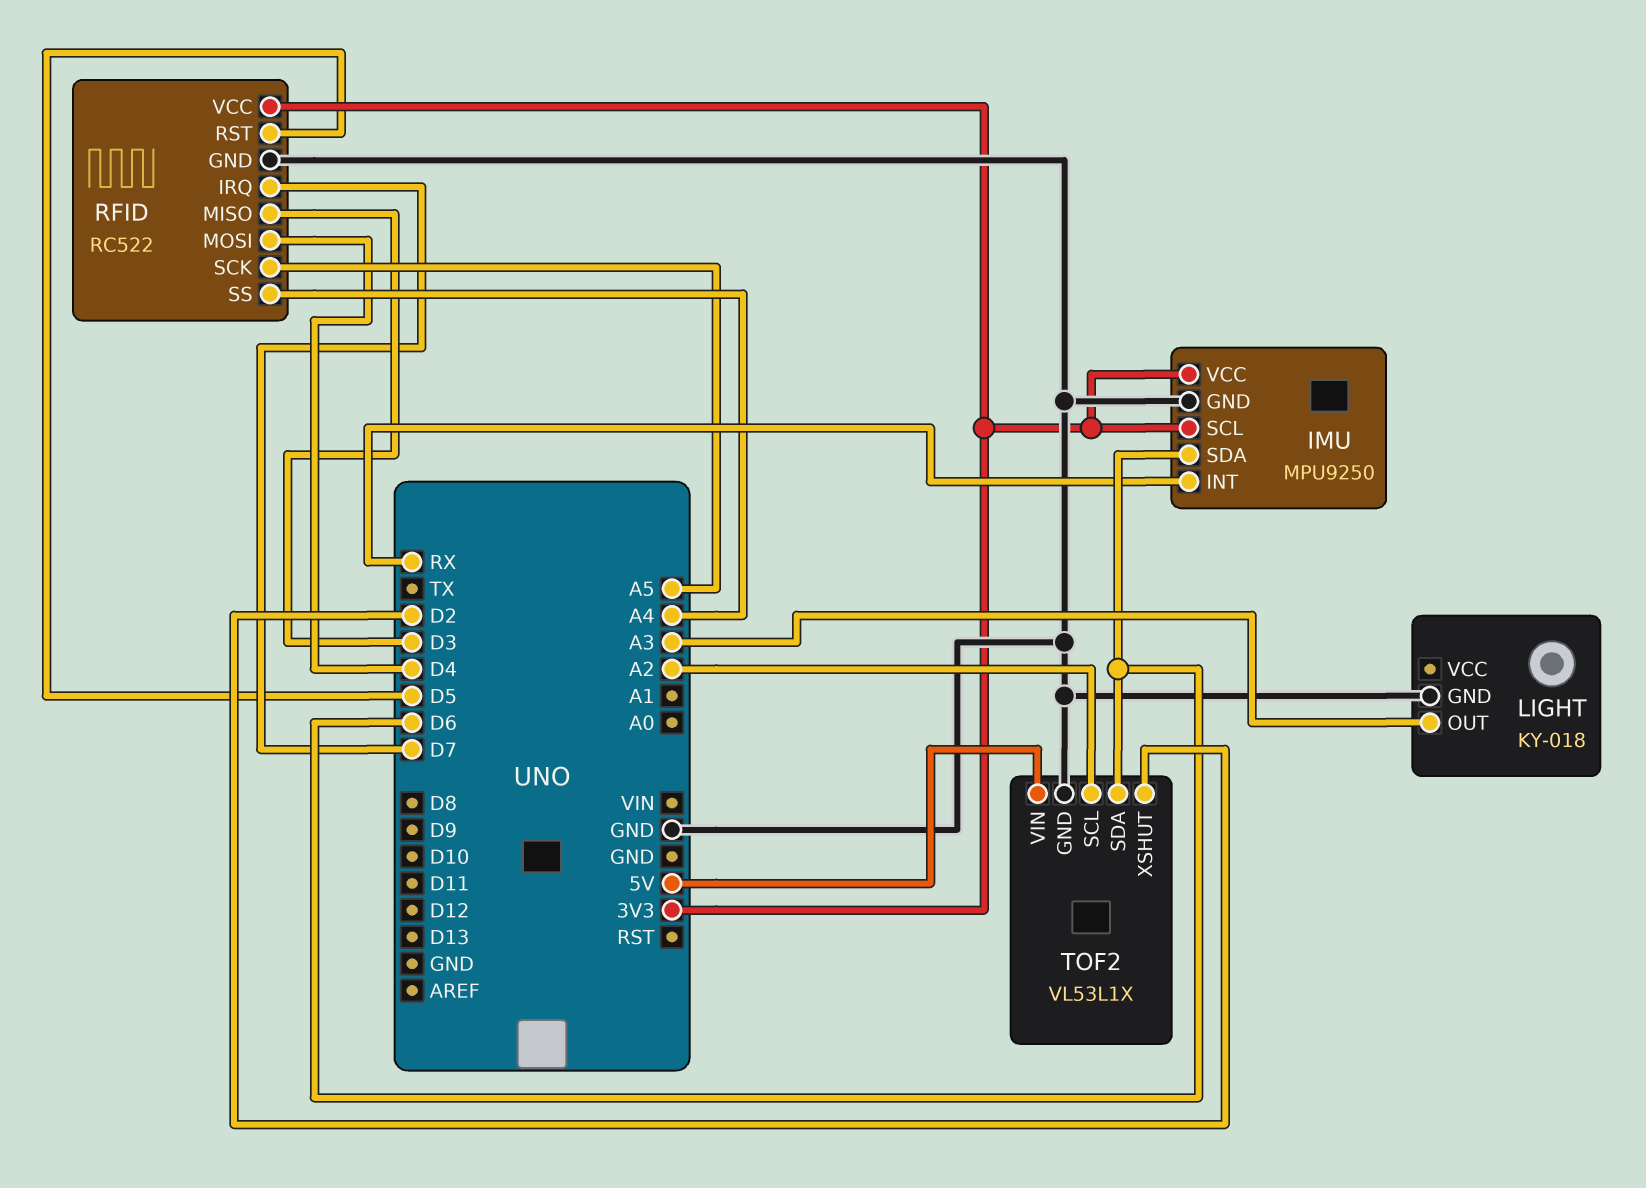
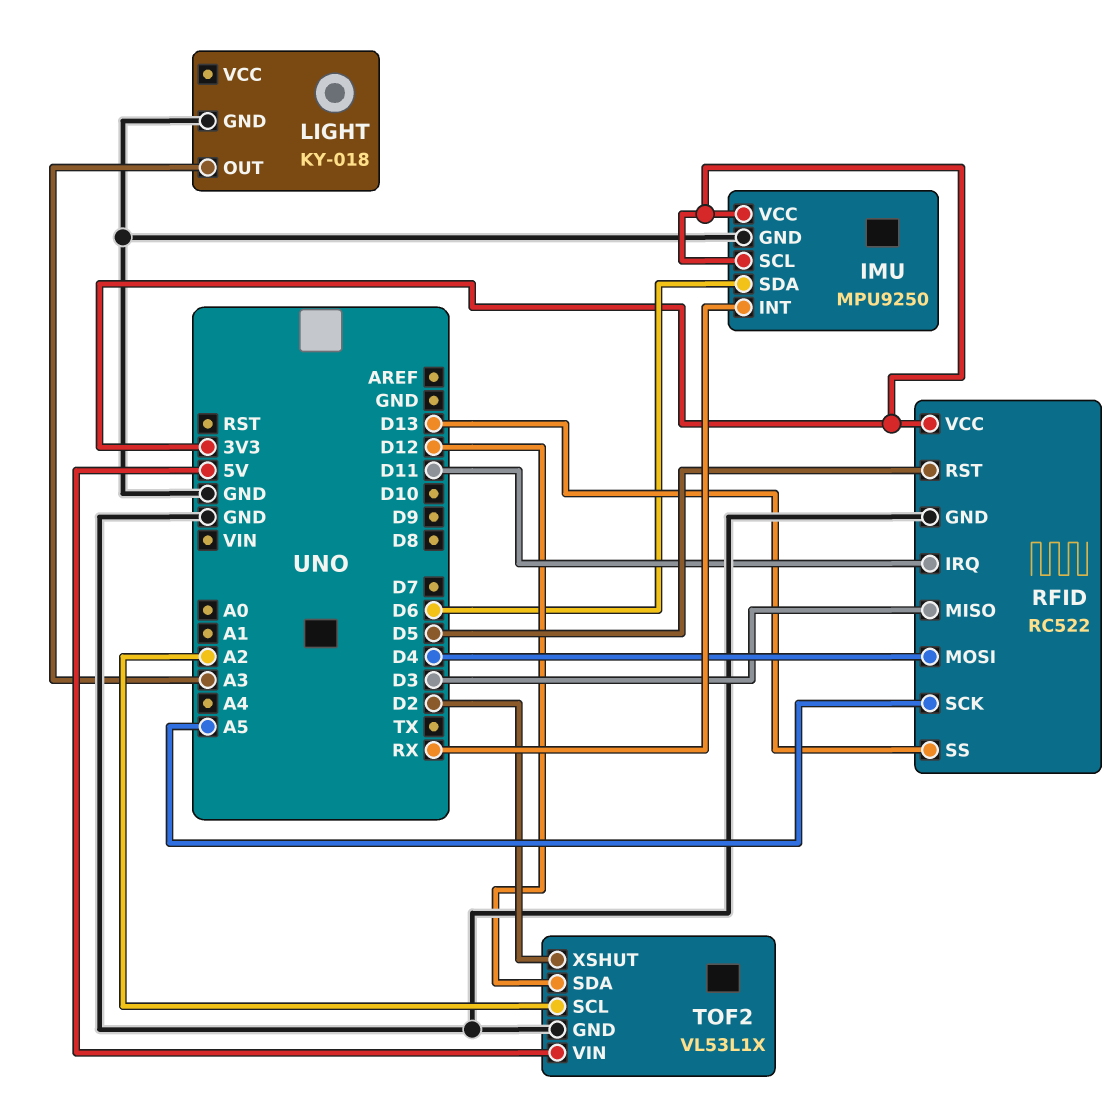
RFID pin IRQ: D7 -> D11
RFID pin SS: A4 -> D13
TOF2 pin SDA: D6 -> D12

